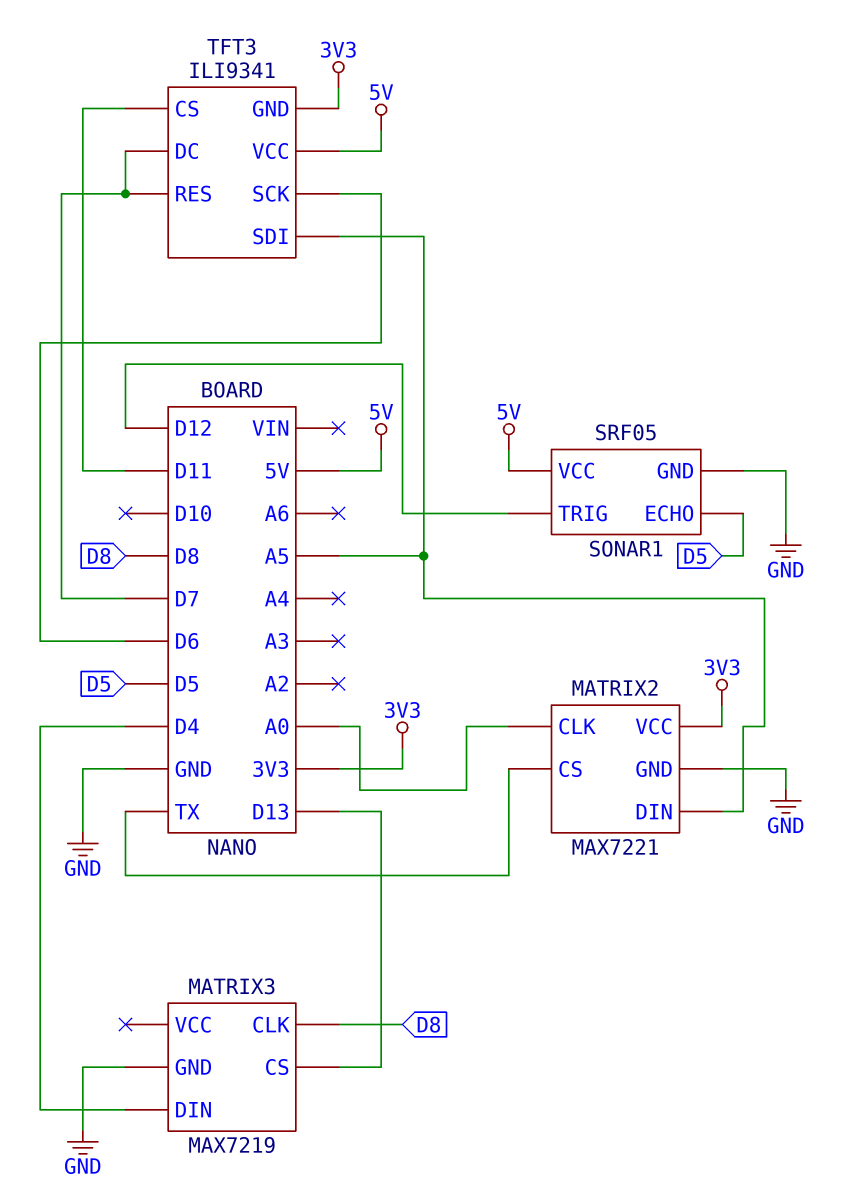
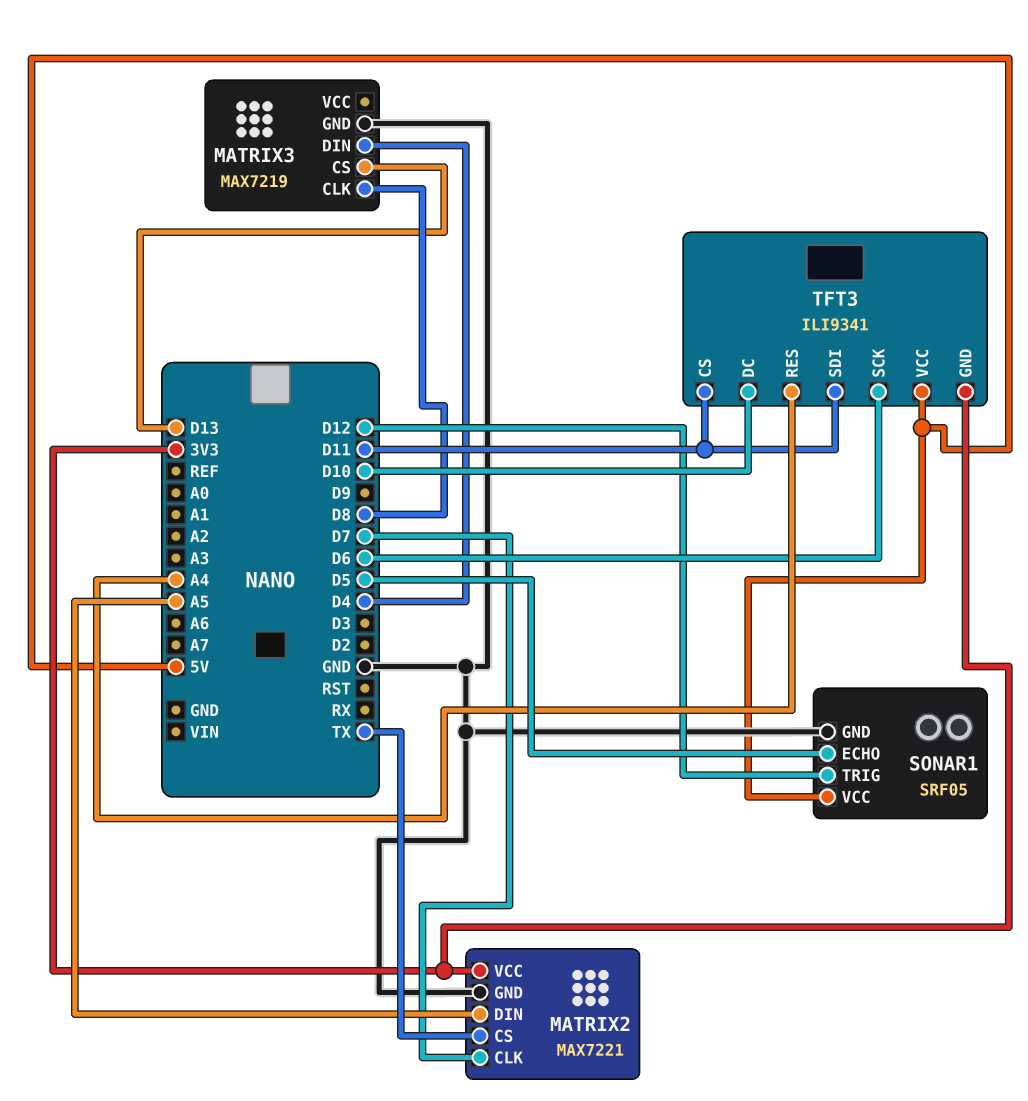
MATRIX2 pin CLK: A0 -> D7
TFT3 pin DC: D7 -> D10
TFT3 pin RES: D7 -> A4
TFT3 pin SDI: A5 -> D11

